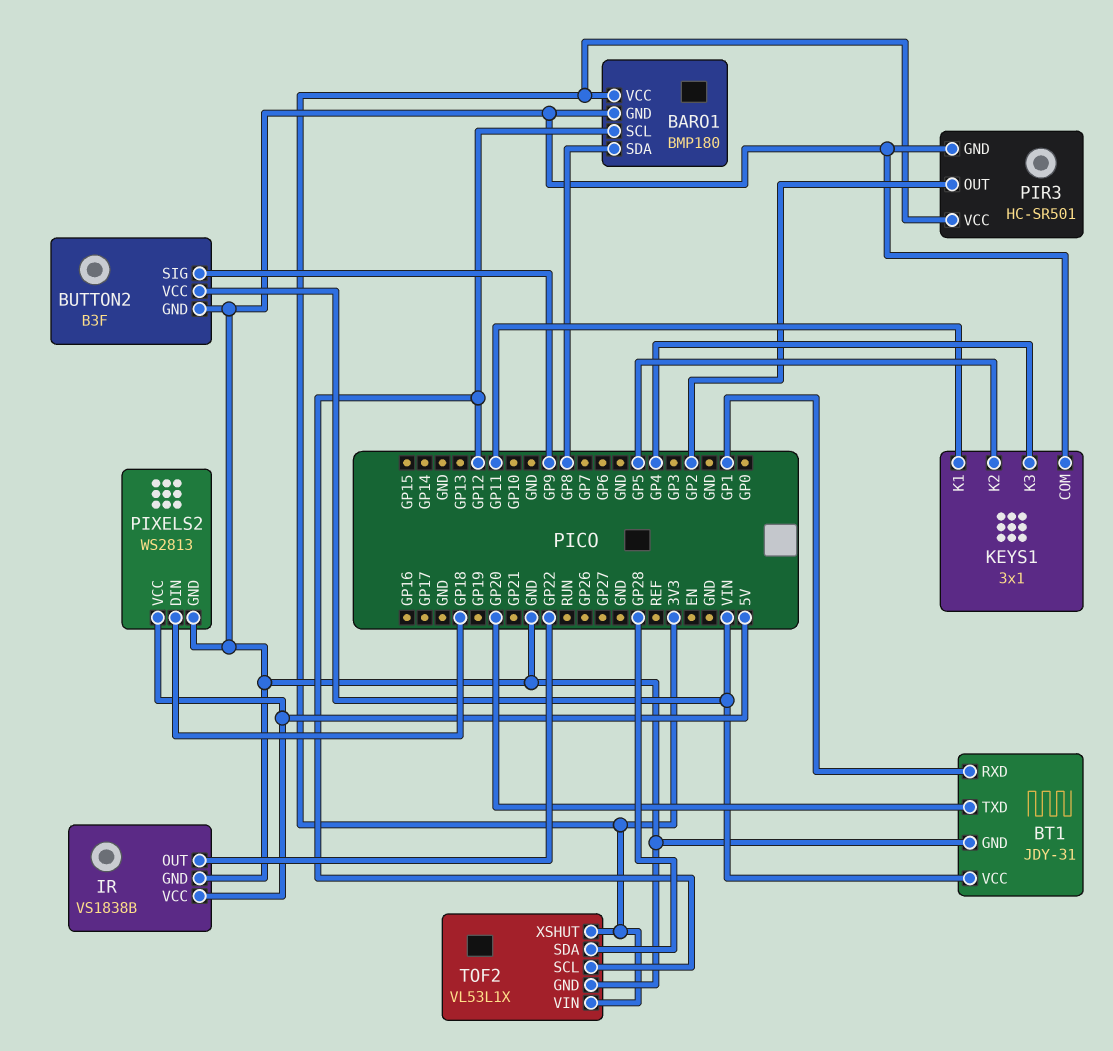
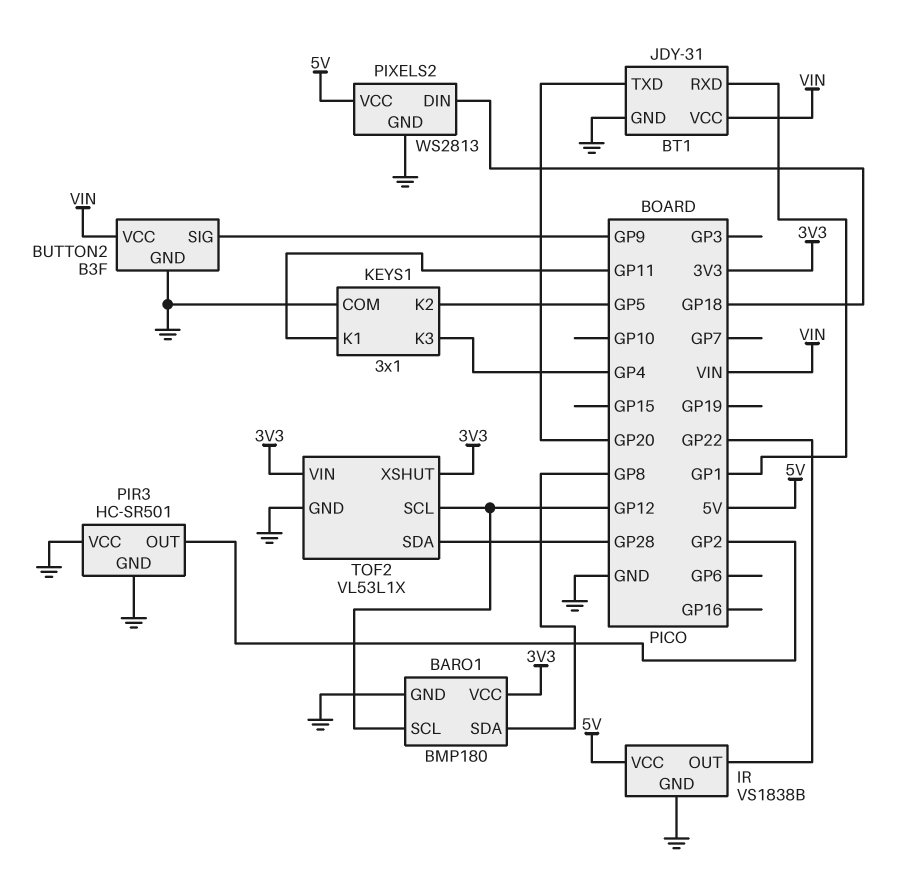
PIR3 pin VCC: 3V3 -> GND

